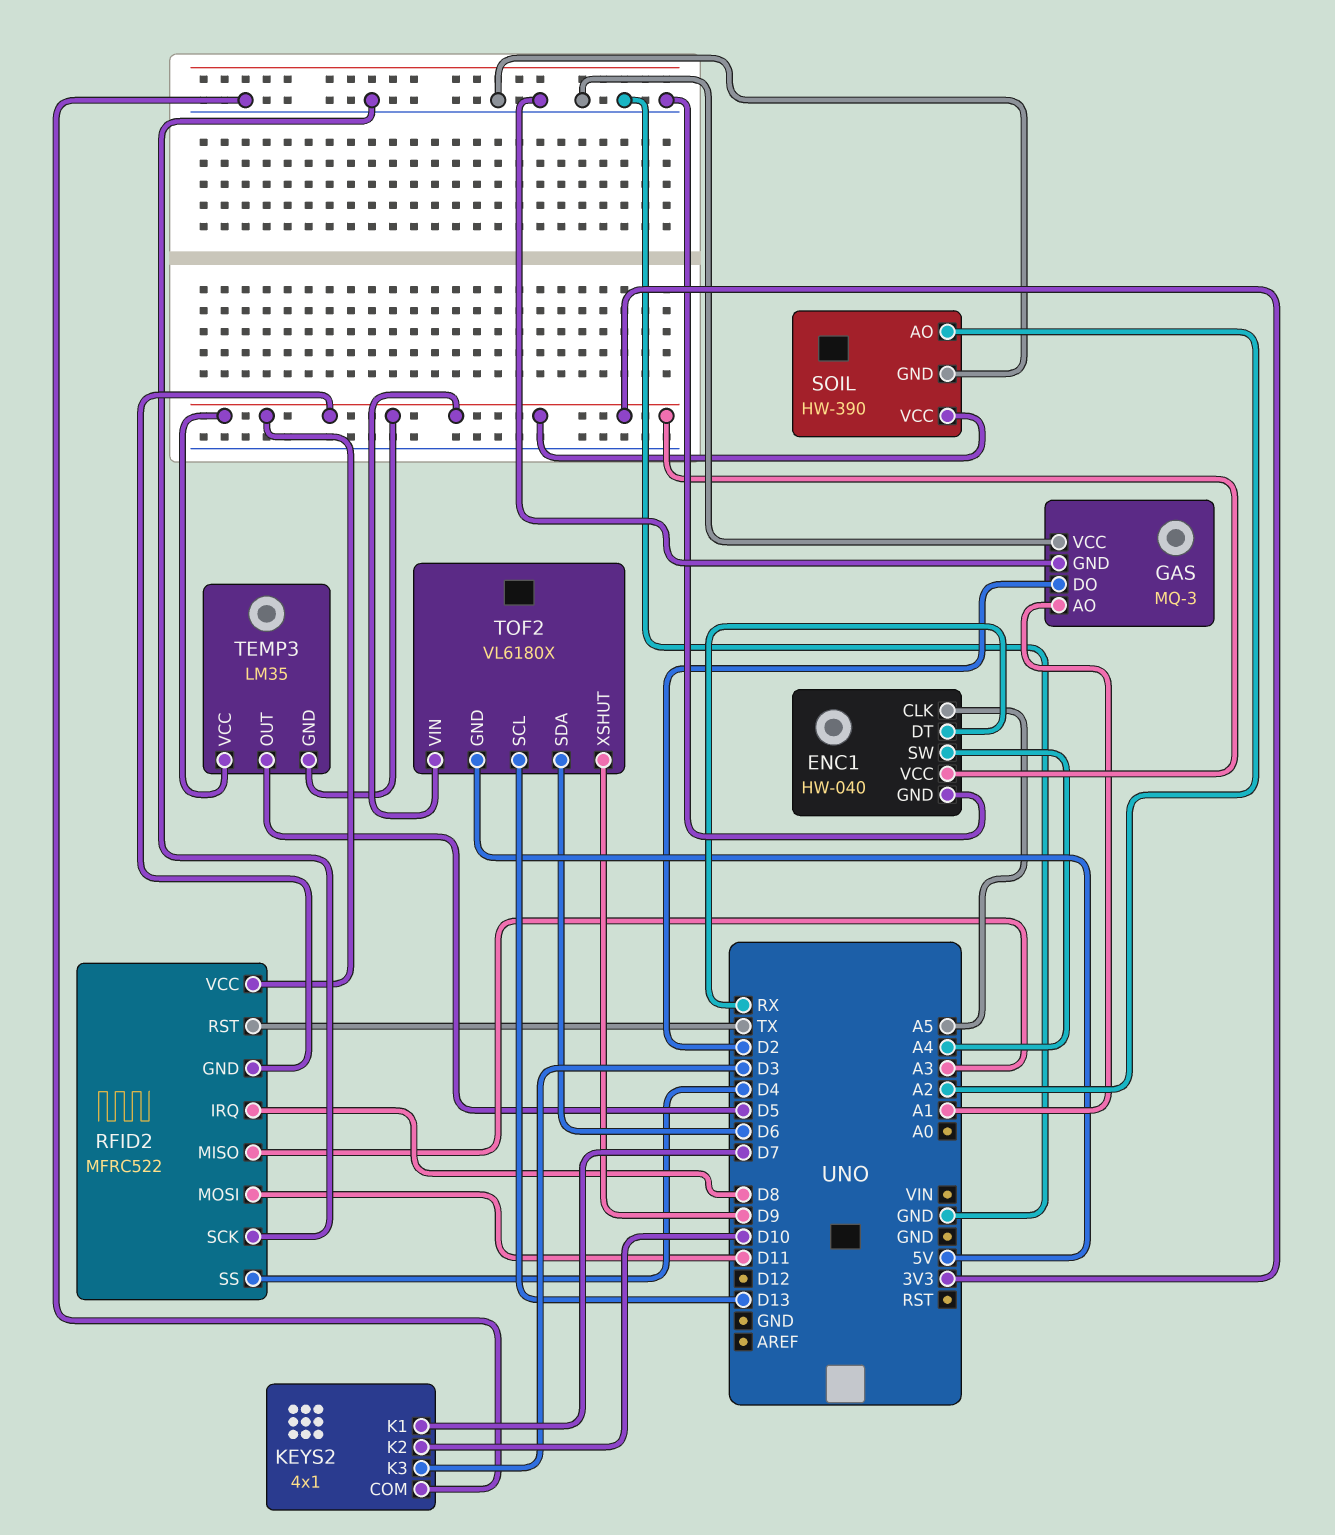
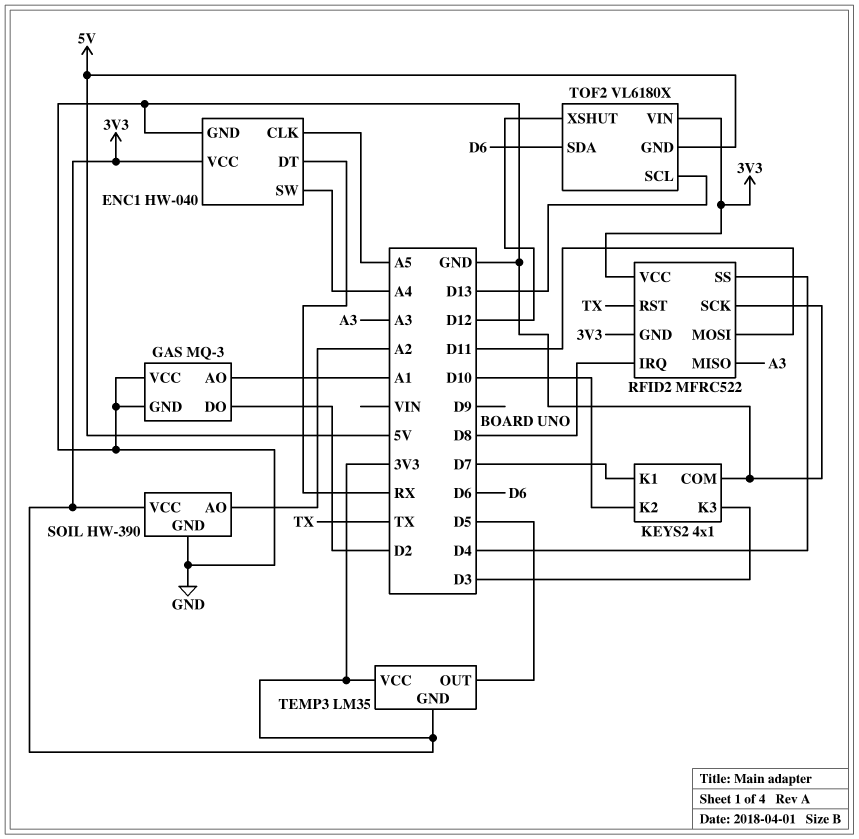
TOF2 pin XSHUT: D9 -> D12

